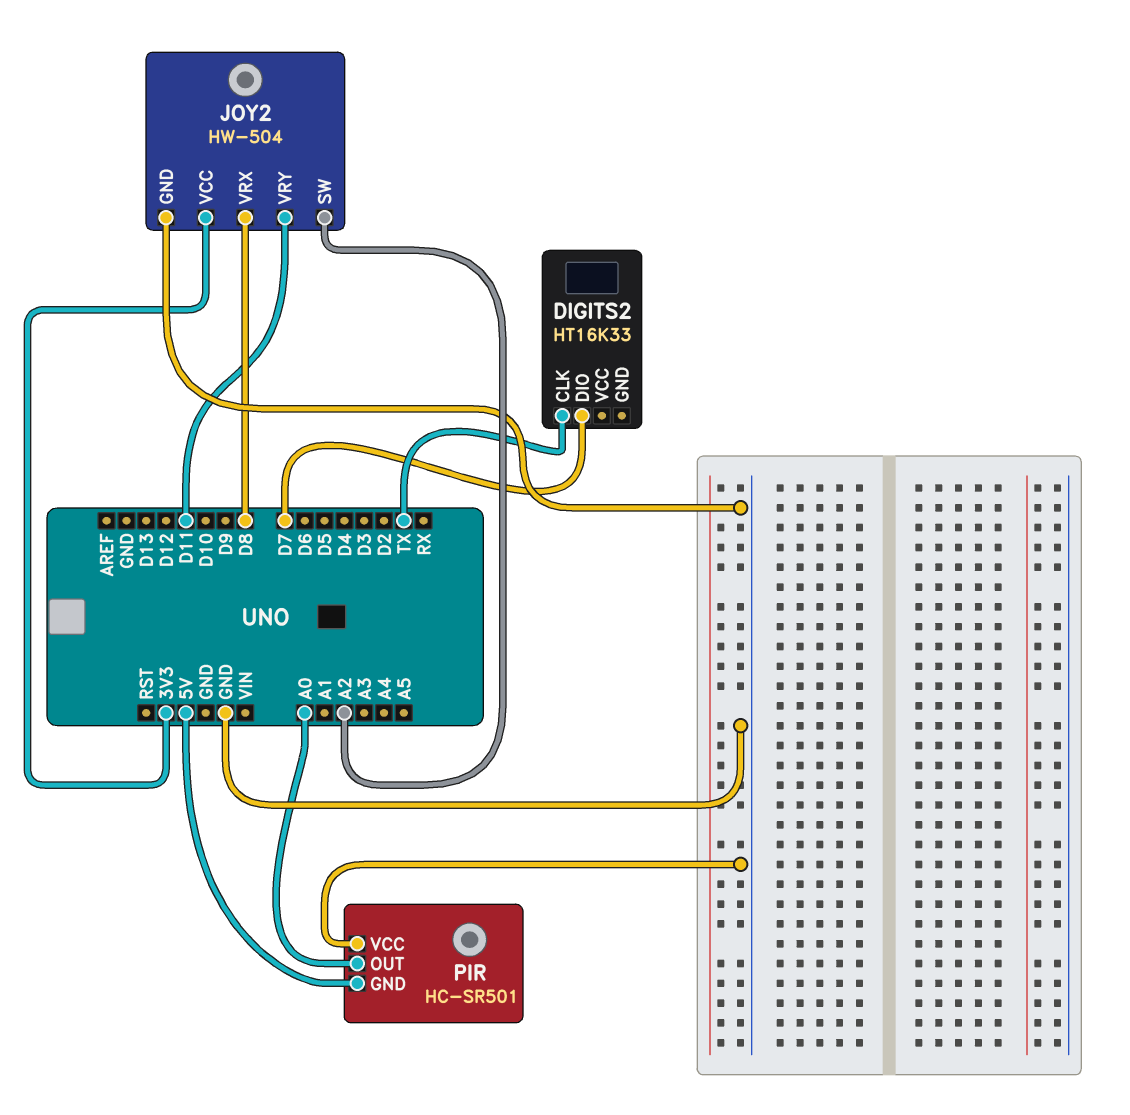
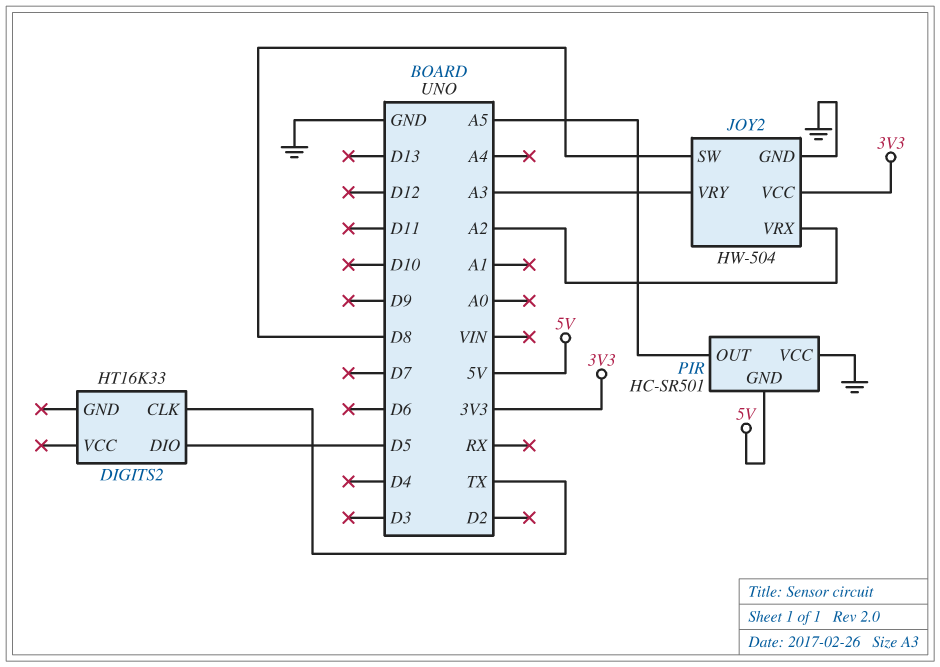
DIGITS2 pin DIO: D7 -> D5
JOY2 pin SW: A2 -> D8
JOY2 pin VRX: D8 -> A2
JOY2 pin VRY: D11 -> A3
PIR pin OUT: A0 -> A5

